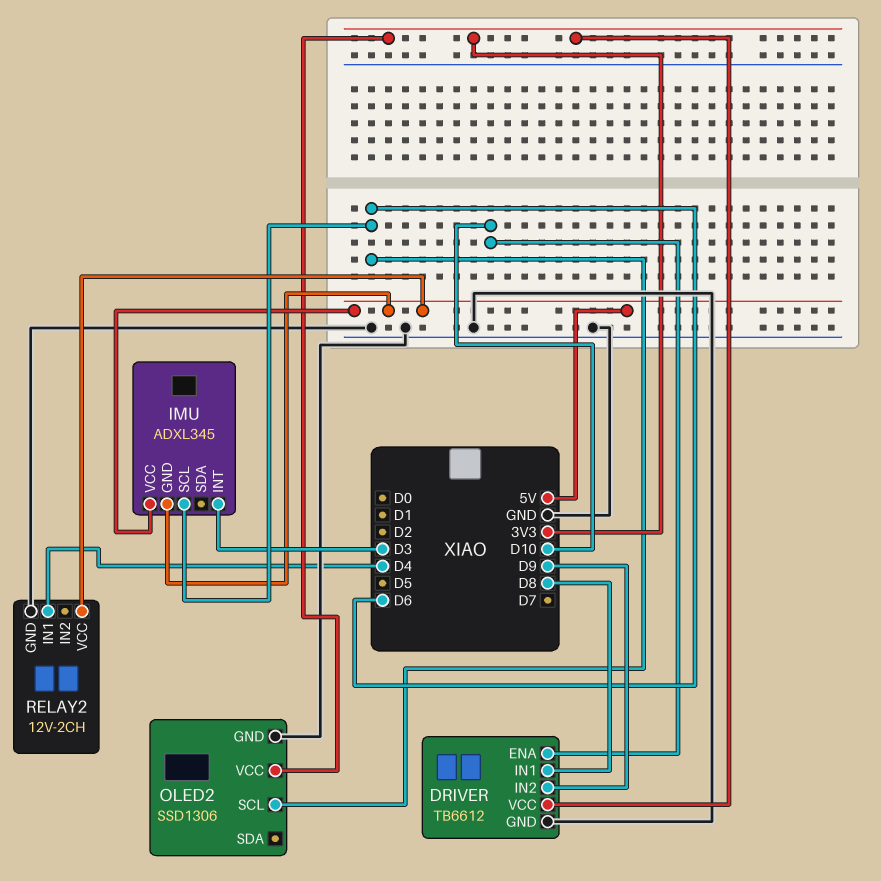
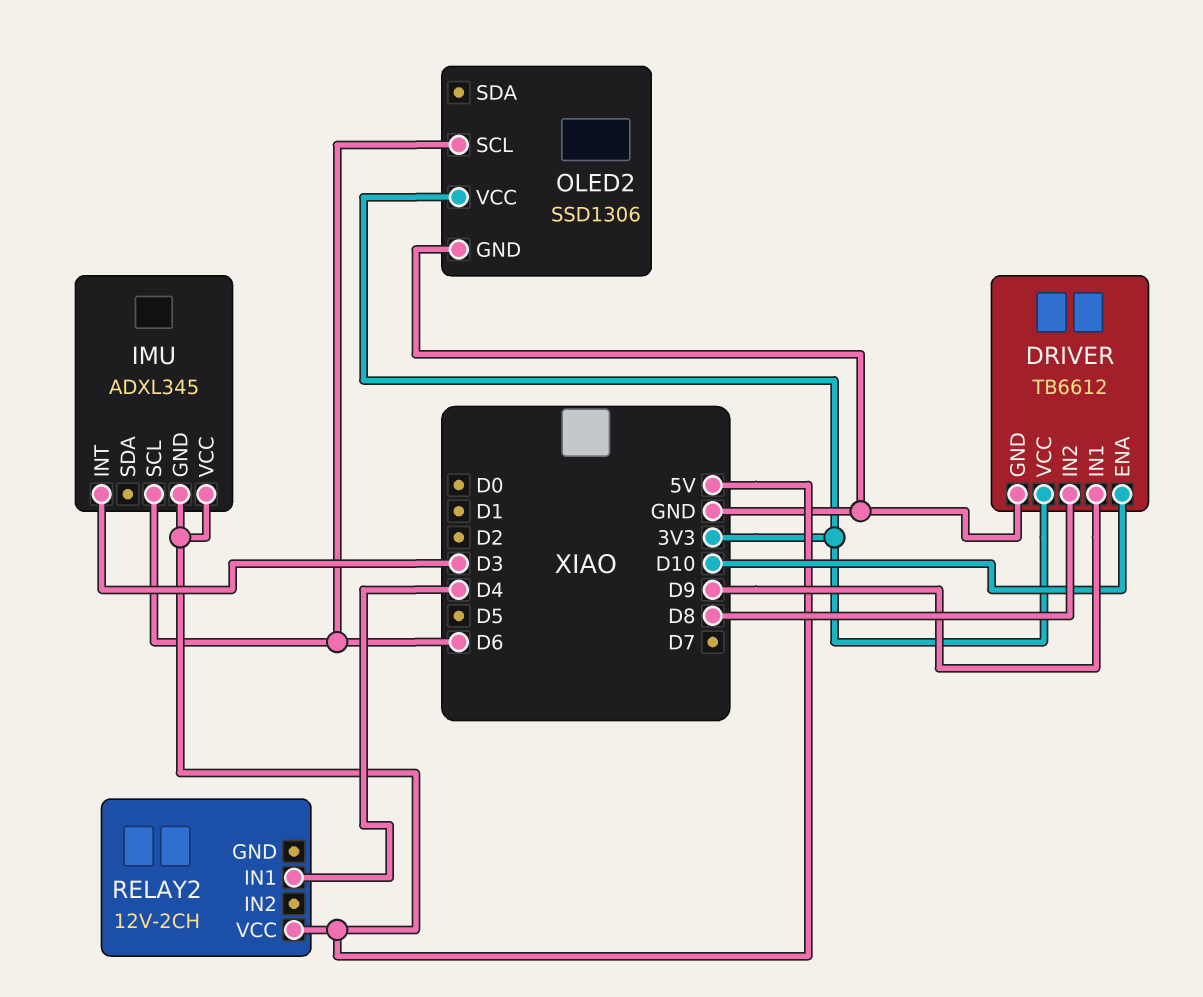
DRIVER pin IN1: D8 -> D9
DRIVER pin IN2: D9 -> D8
RELAY2 pin GND: GND -> none

